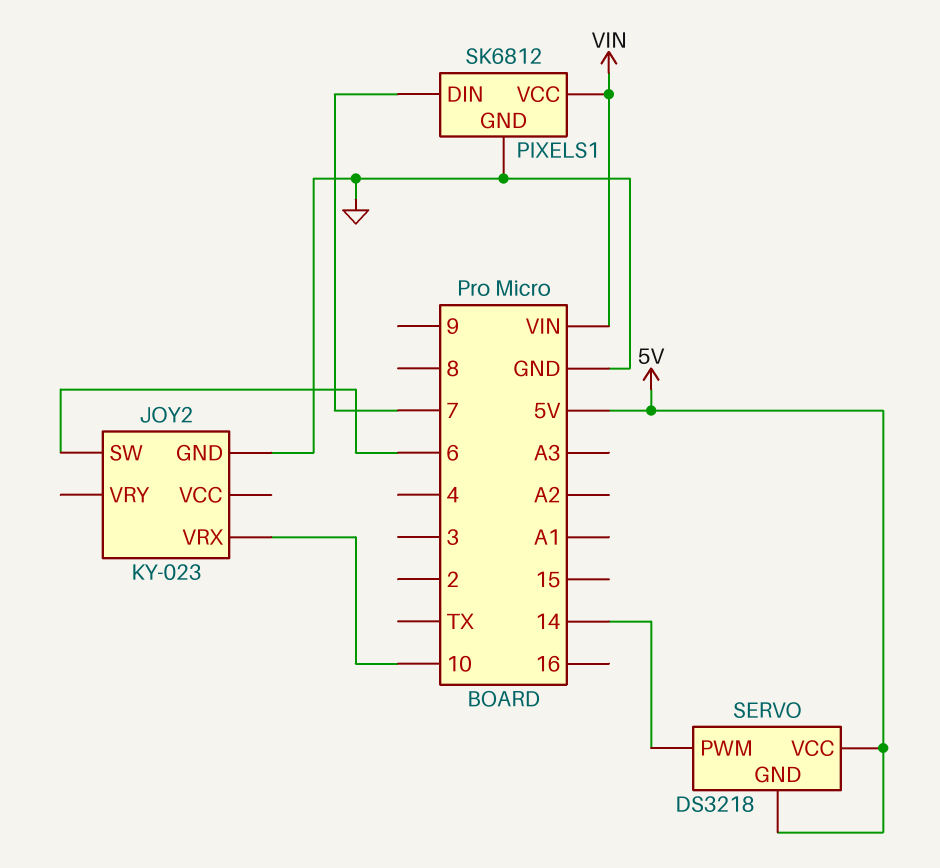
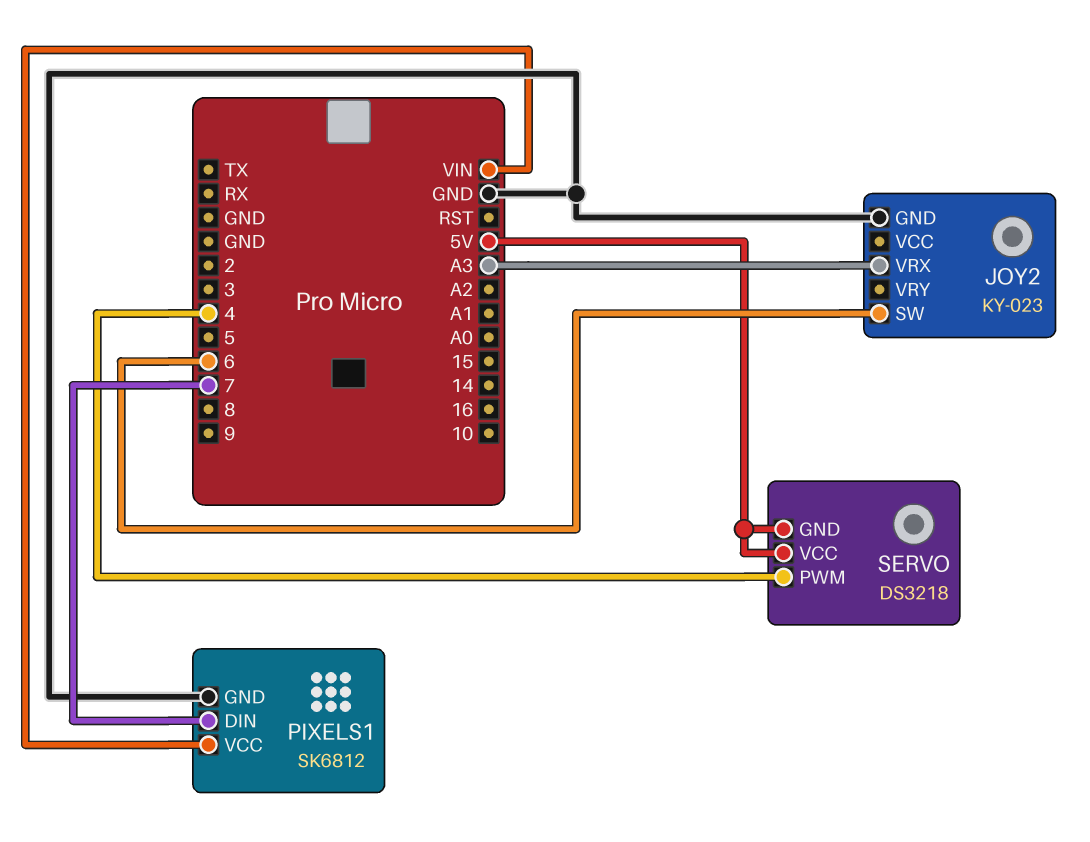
JOY2 pin VRX: 10 -> A3
SERVO pin PWM: 14 -> 4

